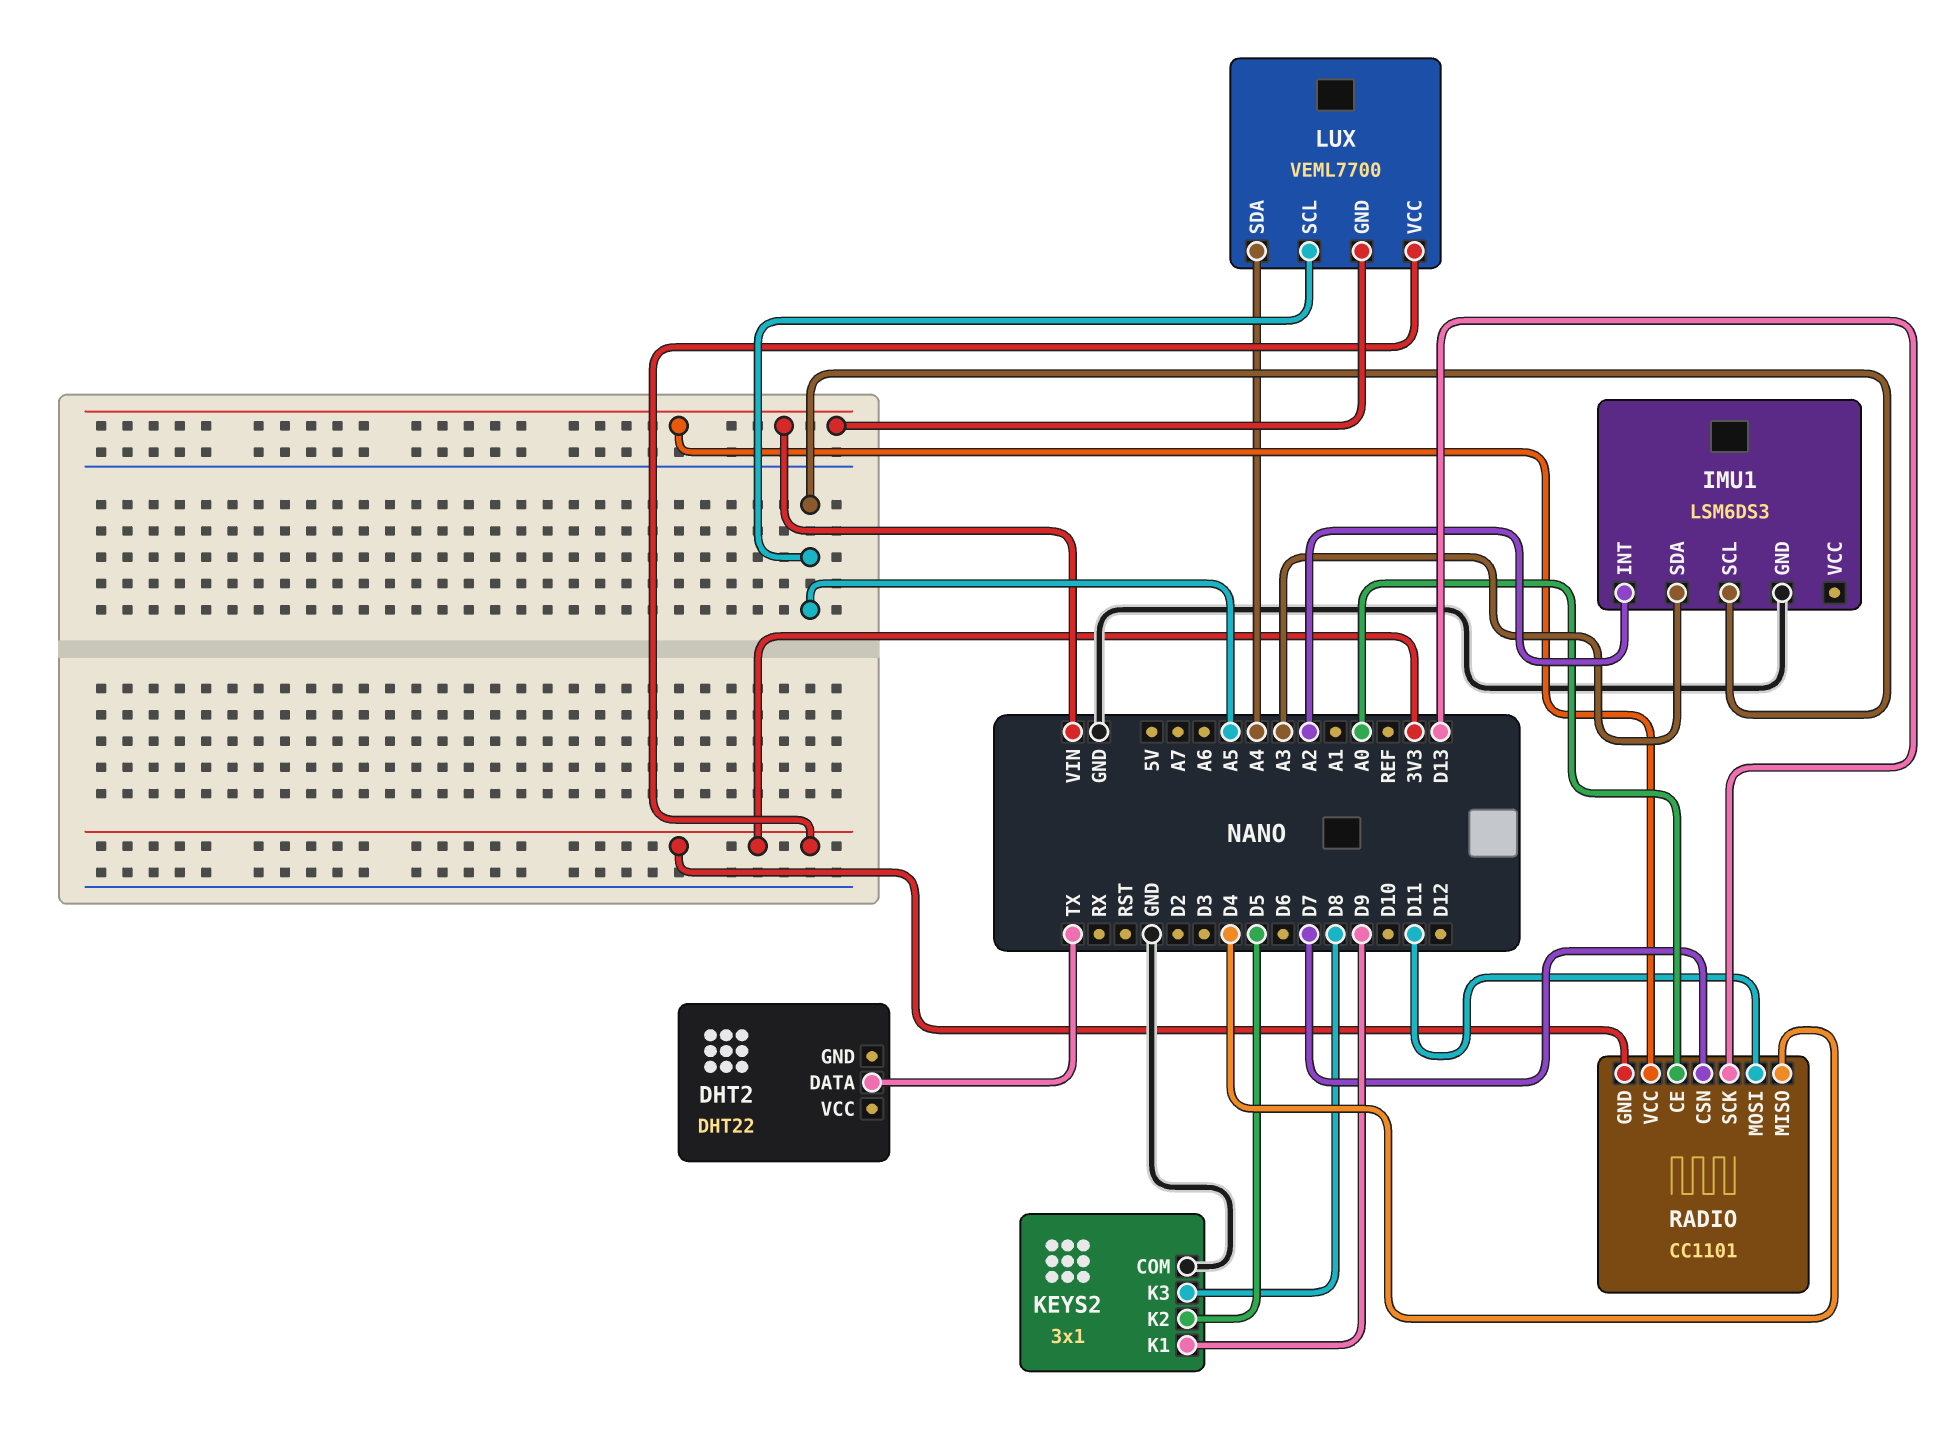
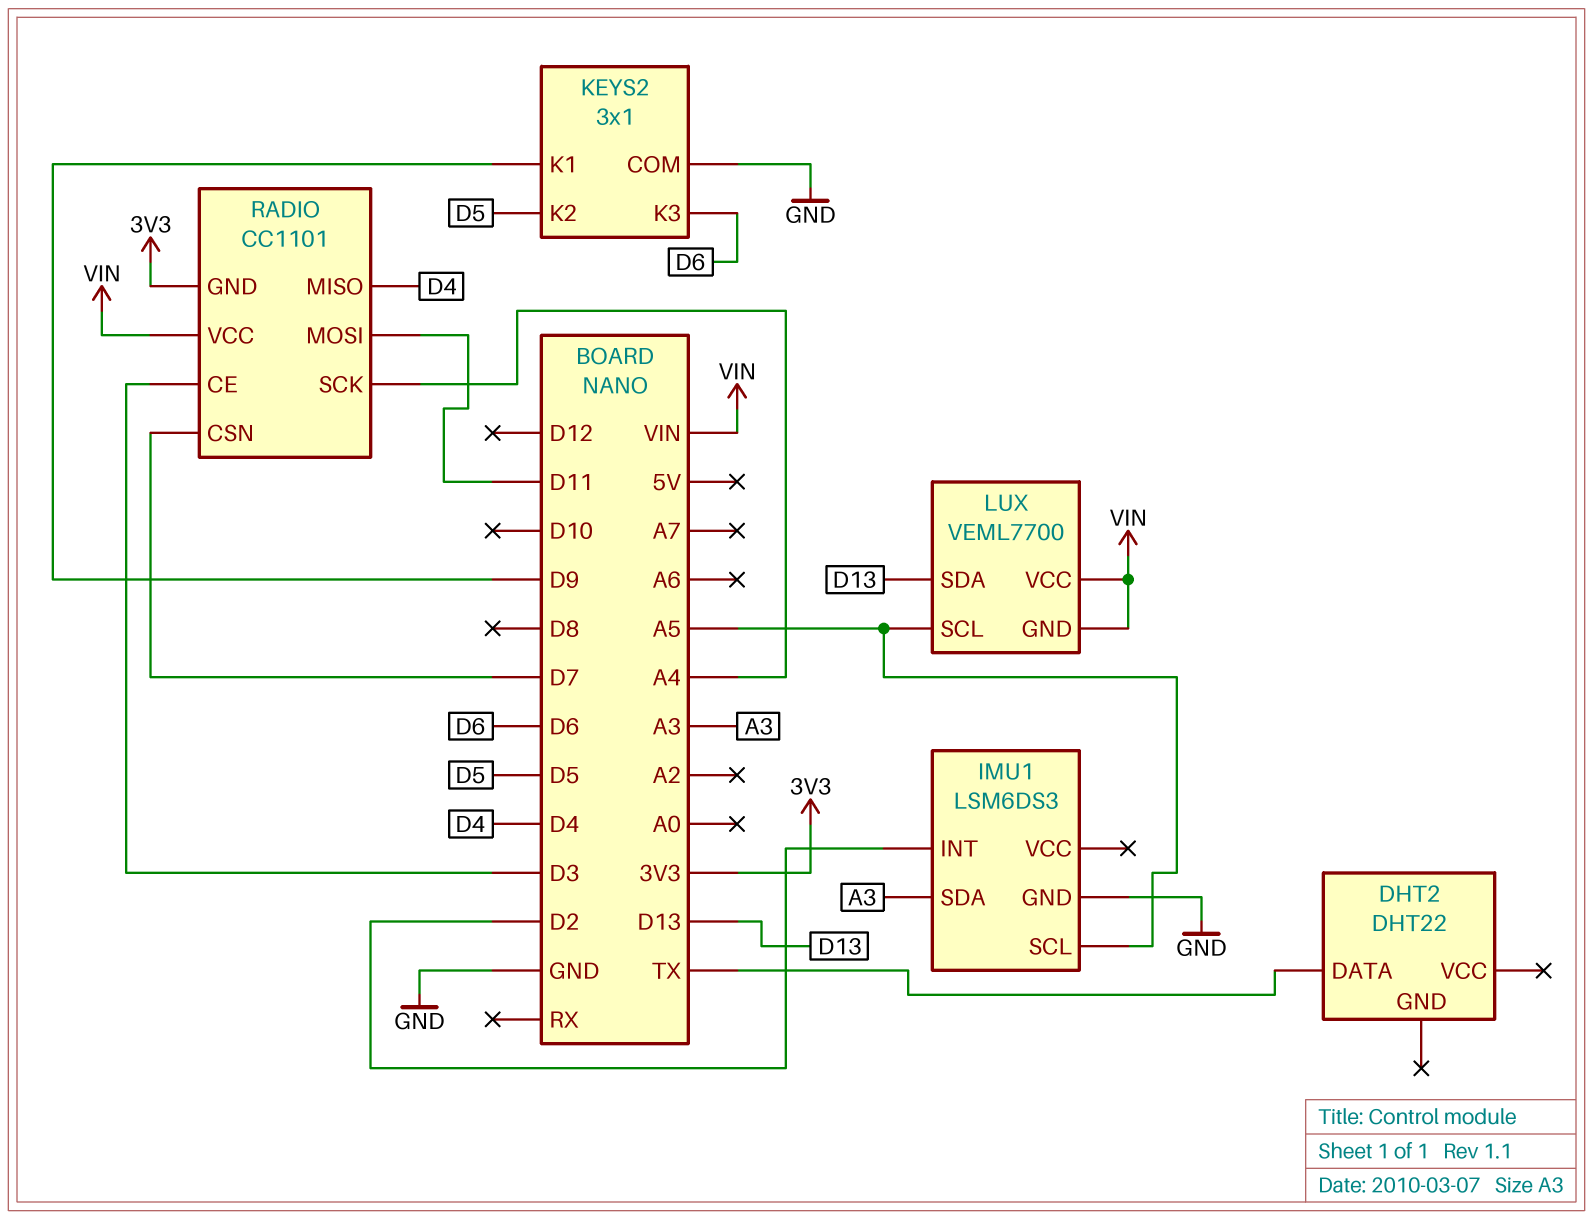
IMU1 pin INT: A2 -> D2
KEYS2 pin K3: D8 -> D6
LUX pin SDA: A4 -> D13
LUX pin VCC: 3V3 -> VIN
RADIO pin CE: A0 -> D3
RADIO pin SCK: D13 -> A4

